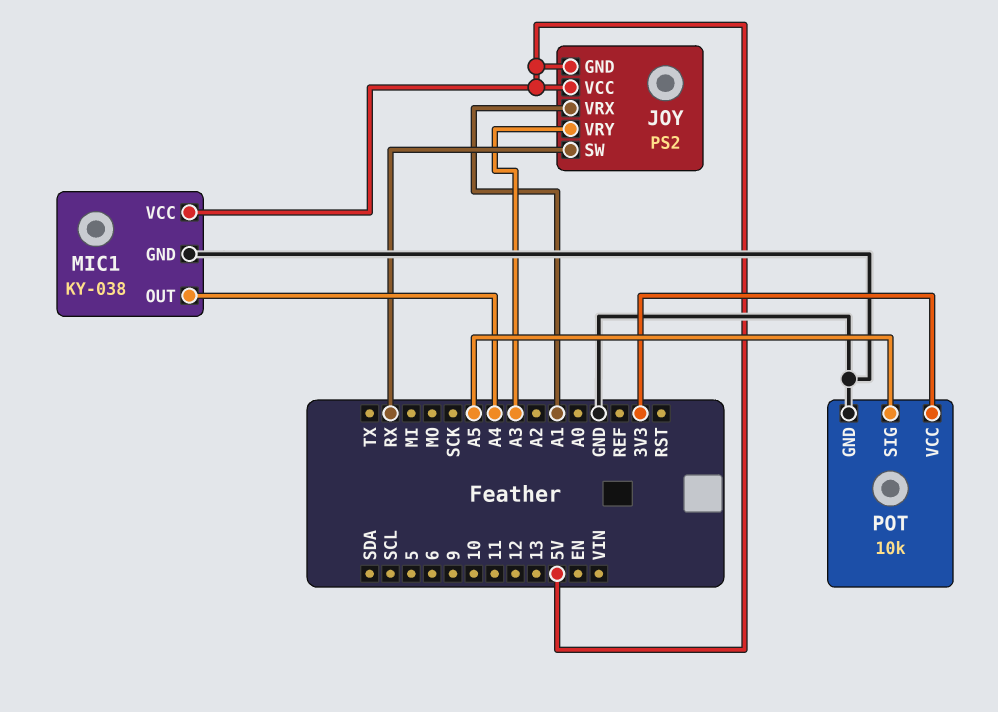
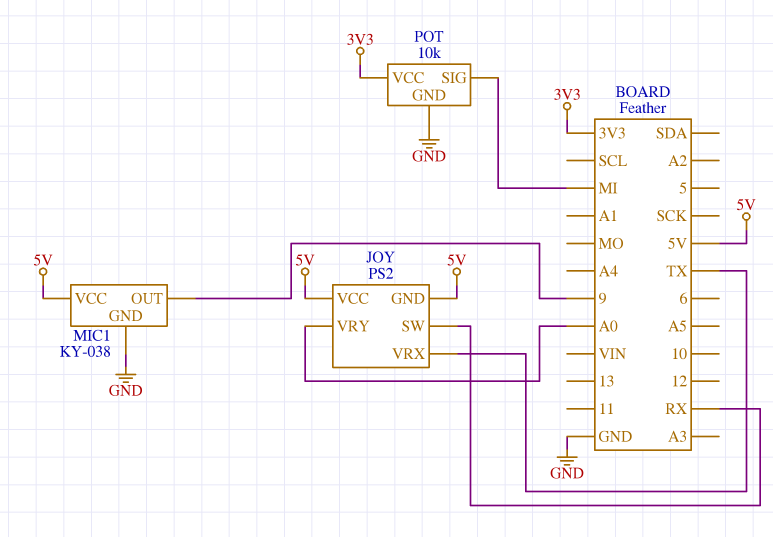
JOY pin VRX: A1 -> TX
JOY pin VRY: A3 -> A0
MIC1 pin OUT: A4 -> 9
POT pin SIG: A5 -> MI

